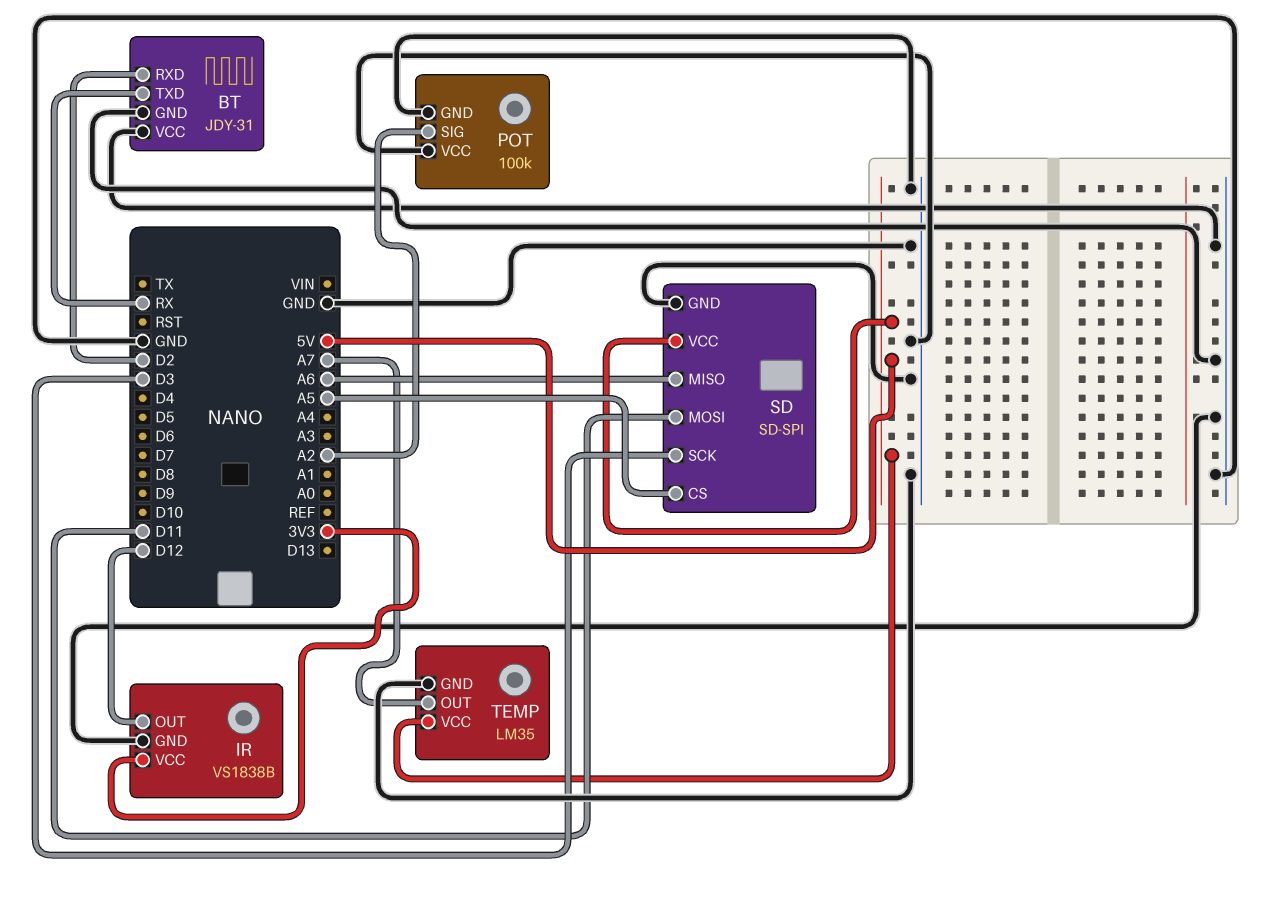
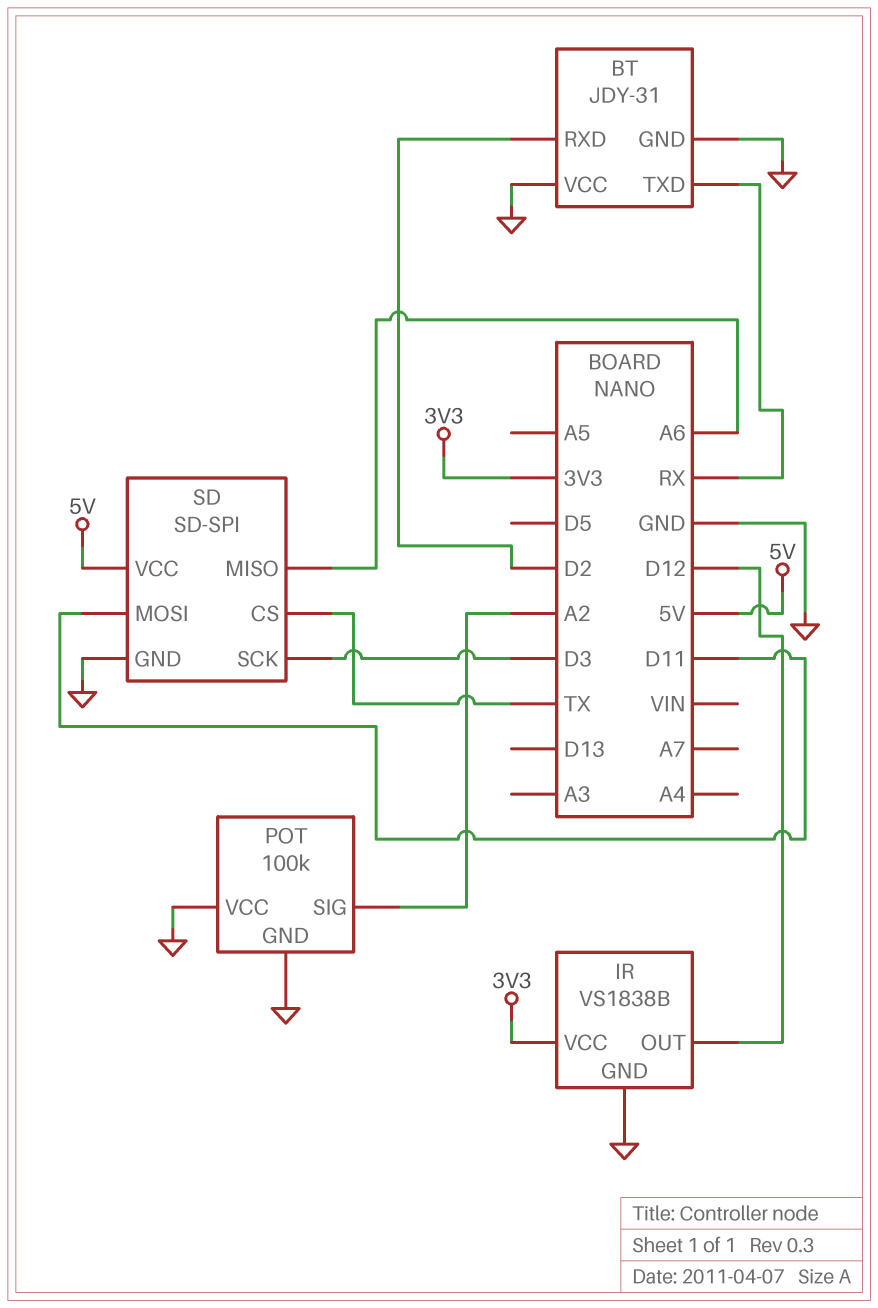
SD pin CS: A5 -> TX
TEMP: LM35 -> none
TEMP pin GND: GND -> none
TEMP pin OUT: A7 -> none
TEMP pin VCC: 5V -> none

